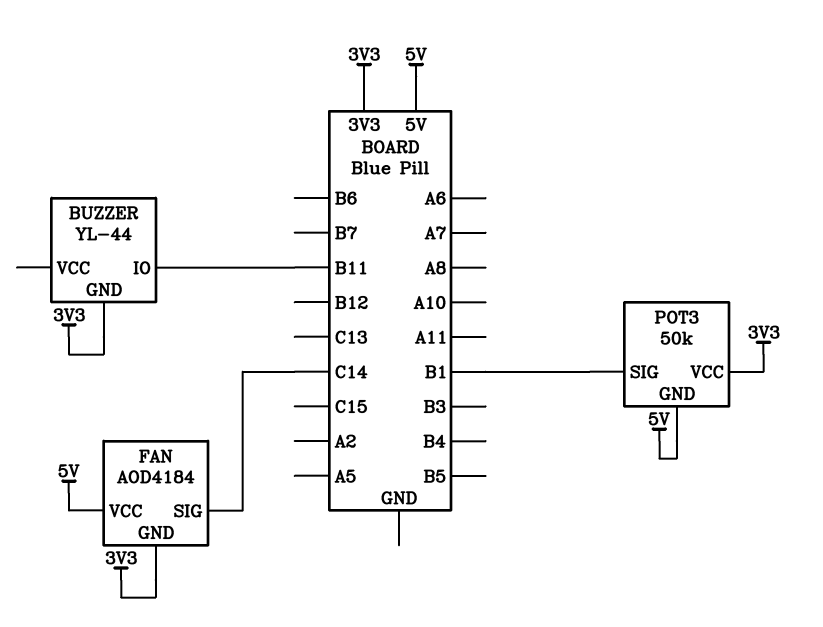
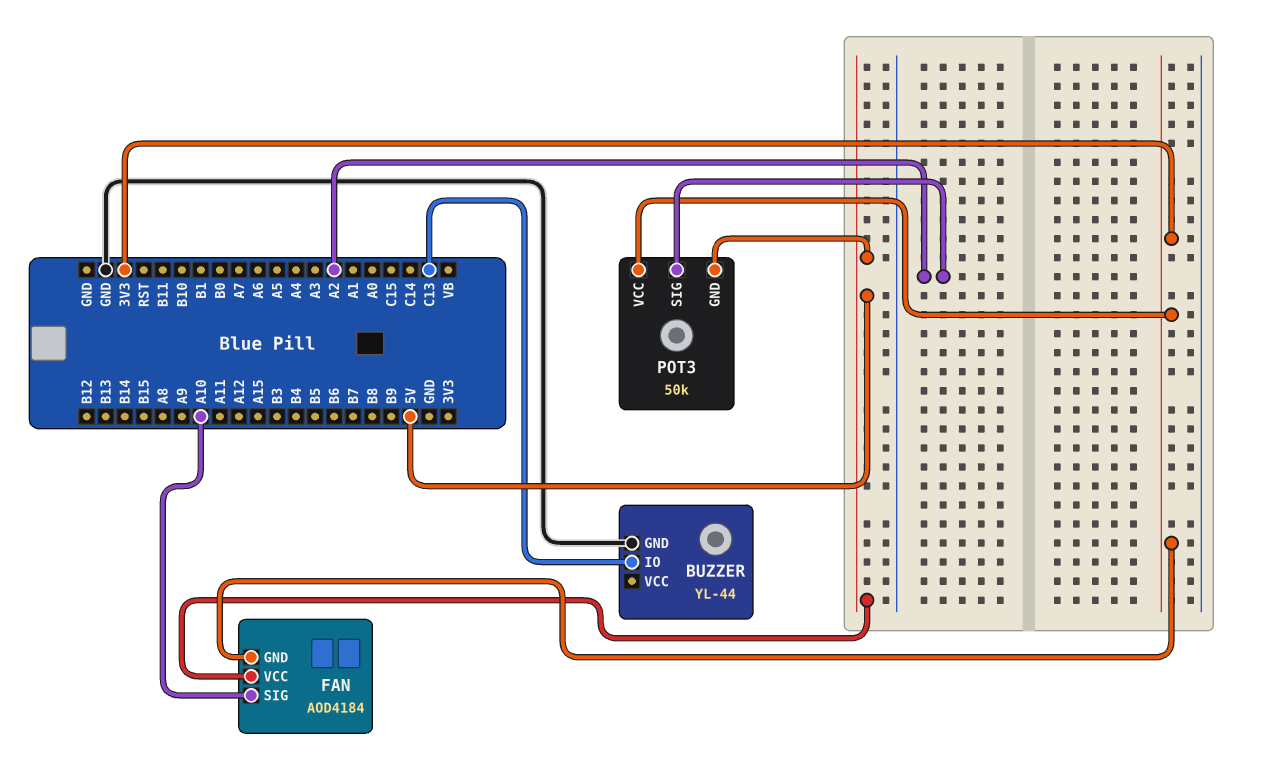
BUZZER pin GND: 3V3 -> GND
BUZZER pin IO: B11 -> C13
FAN pin SIG: C14 -> A10
POT3 pin SIG: B1 -> A2

